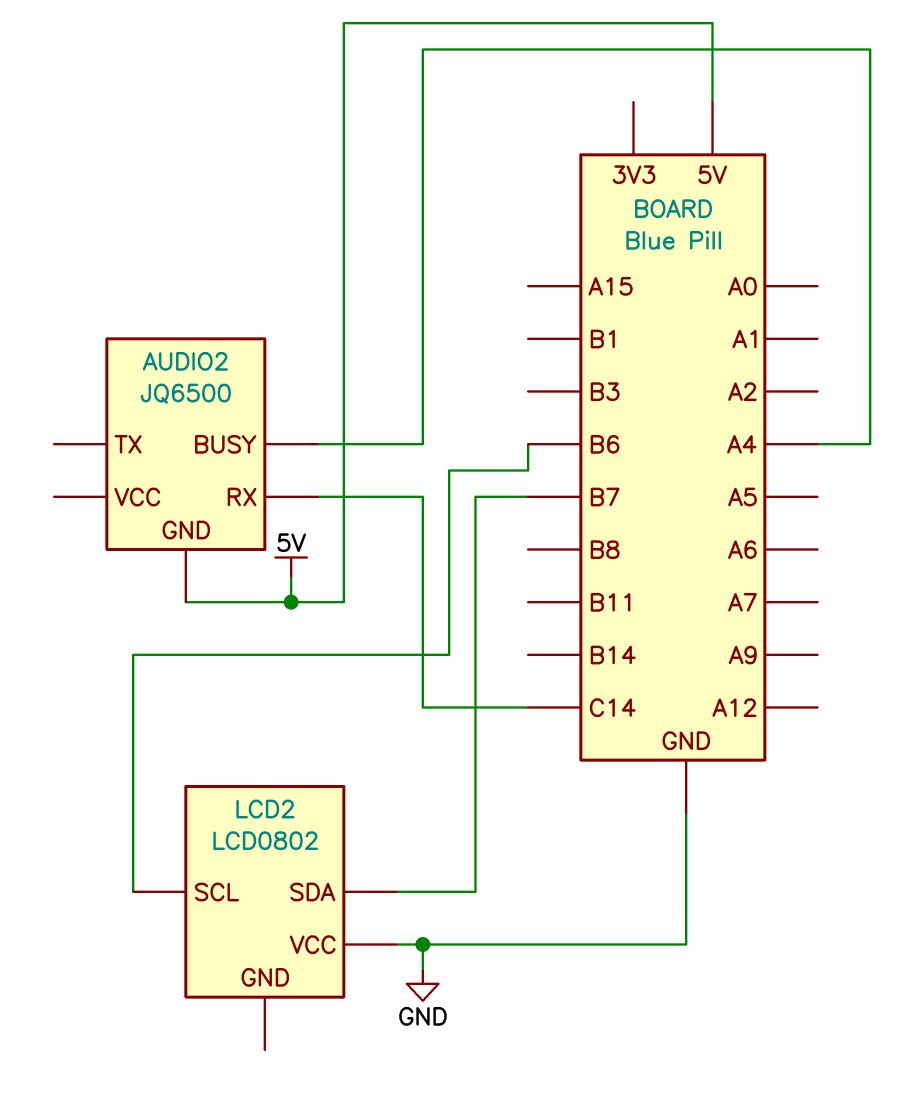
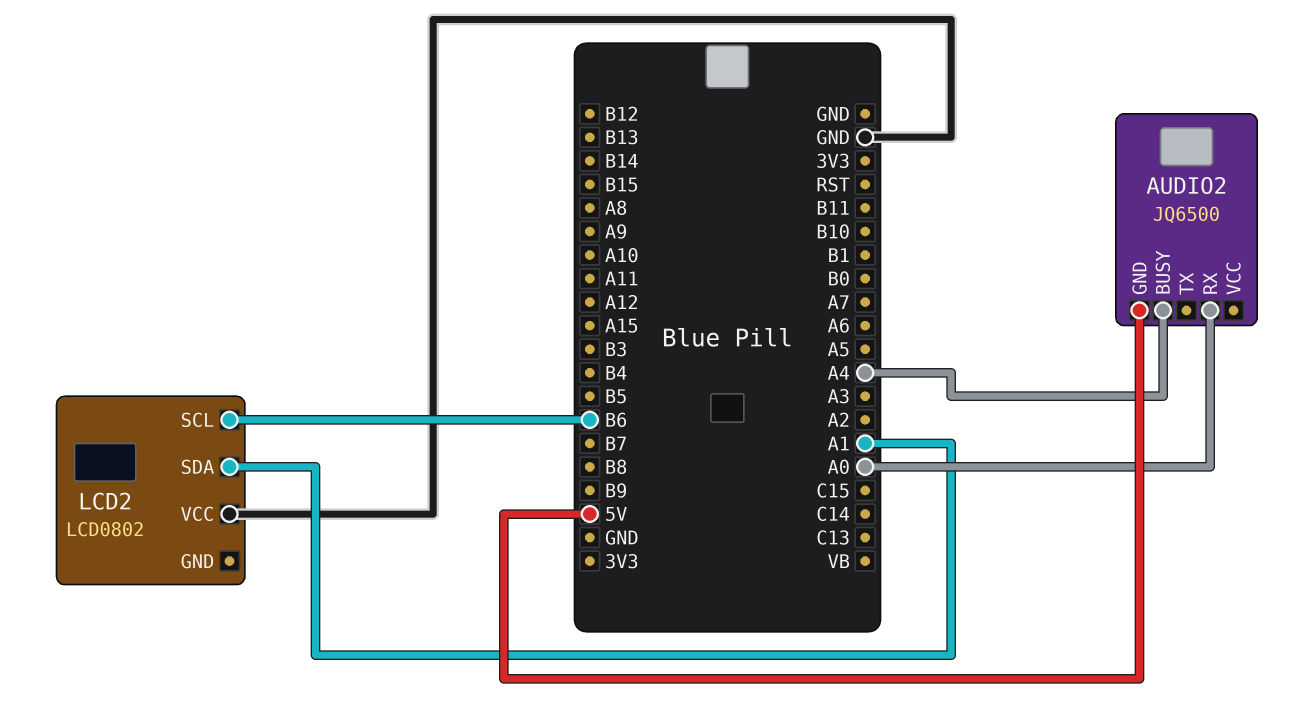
AUDIO2 pin RX: C14 -> A0
LCD2 pin SDA: B7 -> A1

